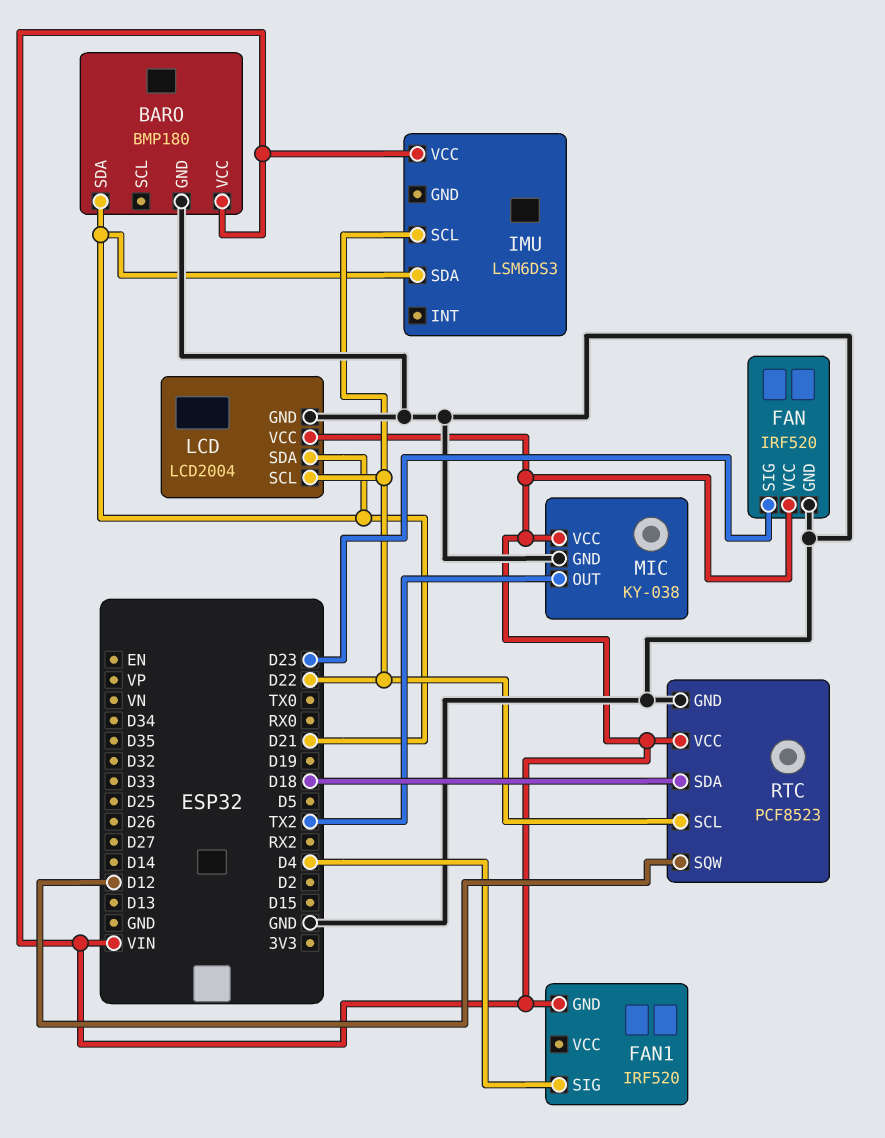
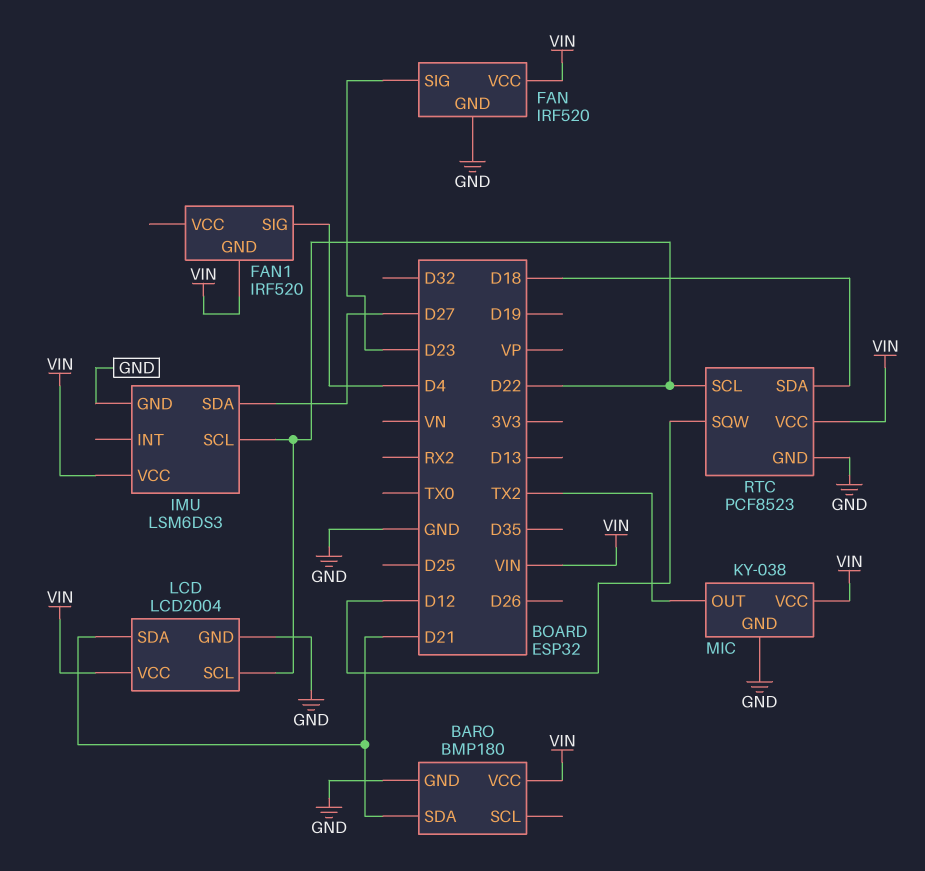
IMU pin GND: none -> GND
IMU pin SDA: D21 -> D27

